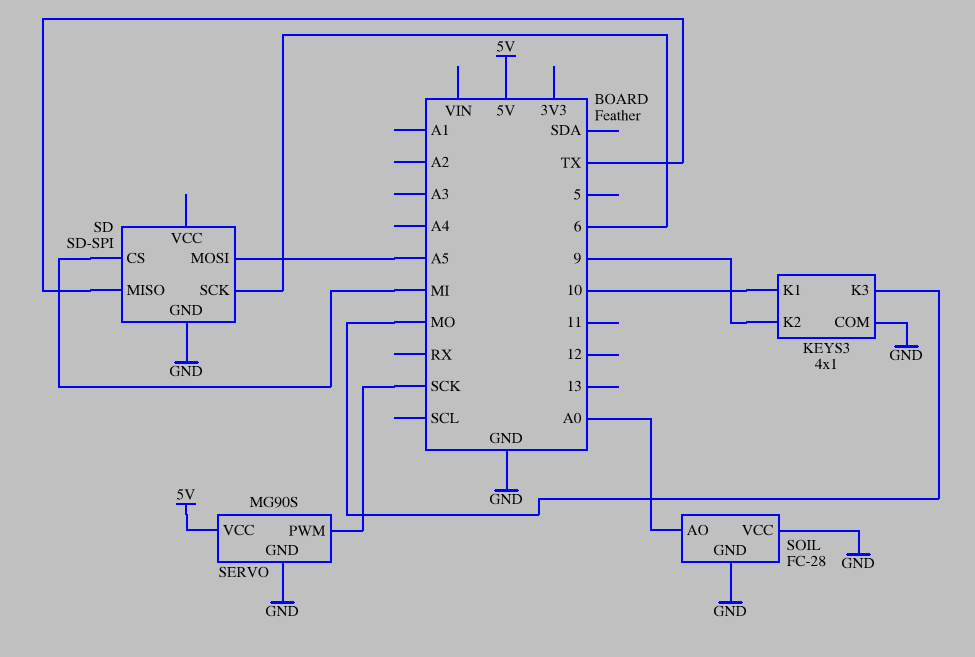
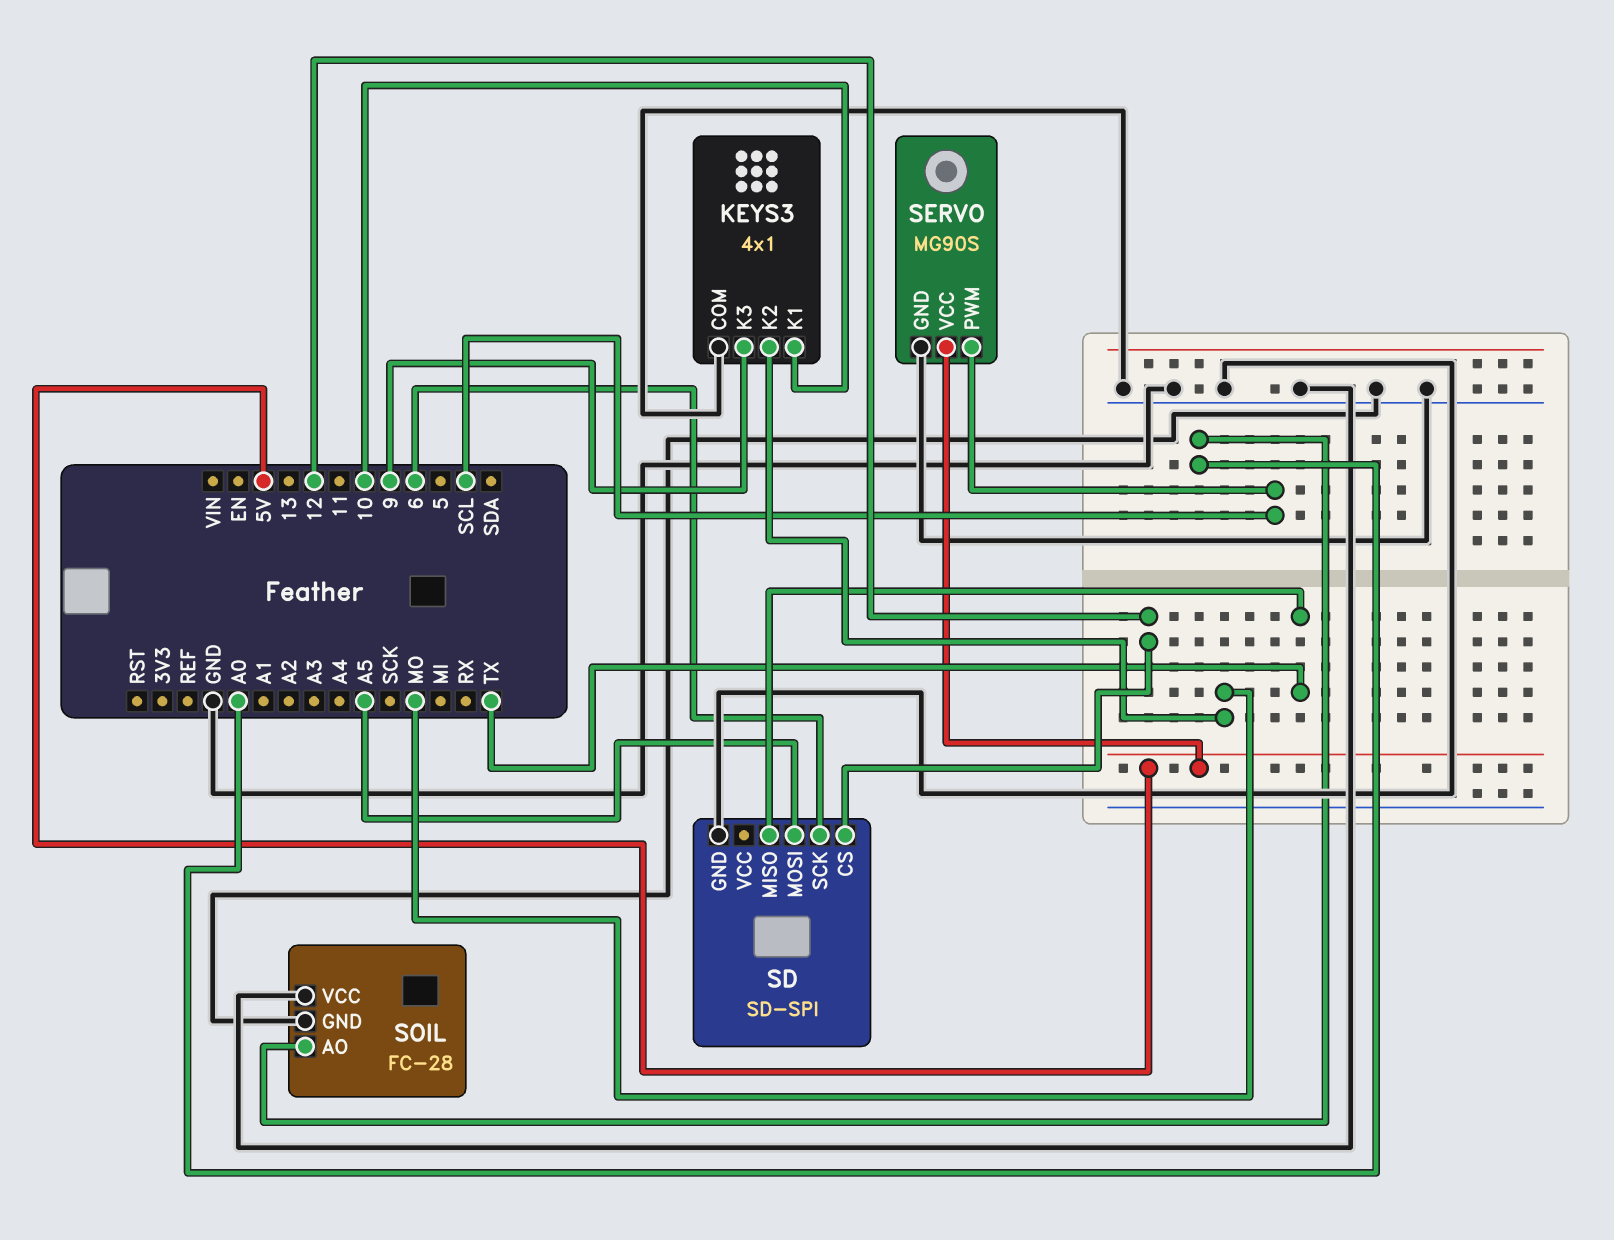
KEYS3 pin K2: 9 -> MO
KEYS3 pin K3: MO -> 9
SD pin CS: MI -> 12
SERVO pin PWM: SCK -> SCL

